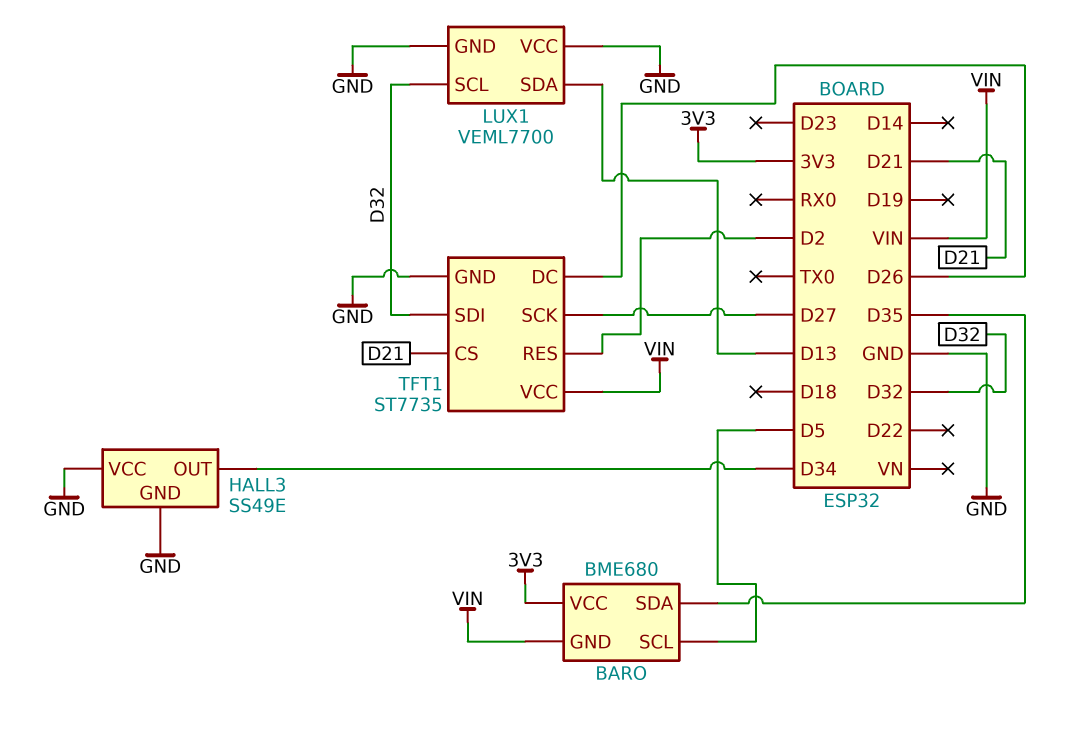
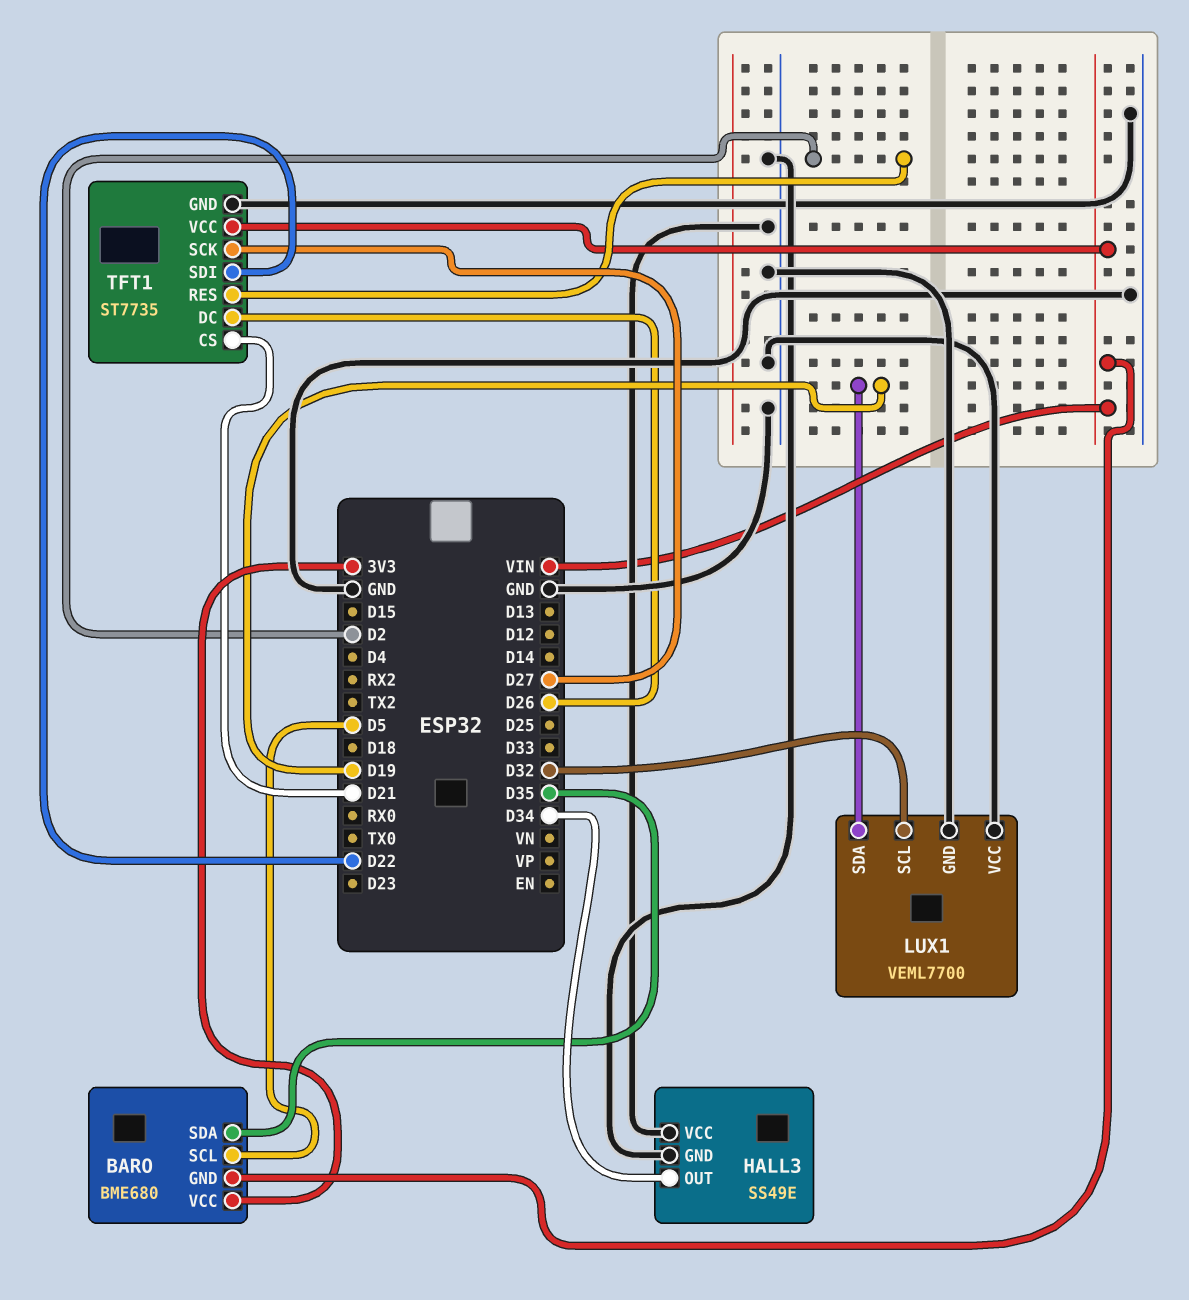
LUX1 pin SDA: D13 -> D19
TFT1 pin SDI: D32 -> D22

